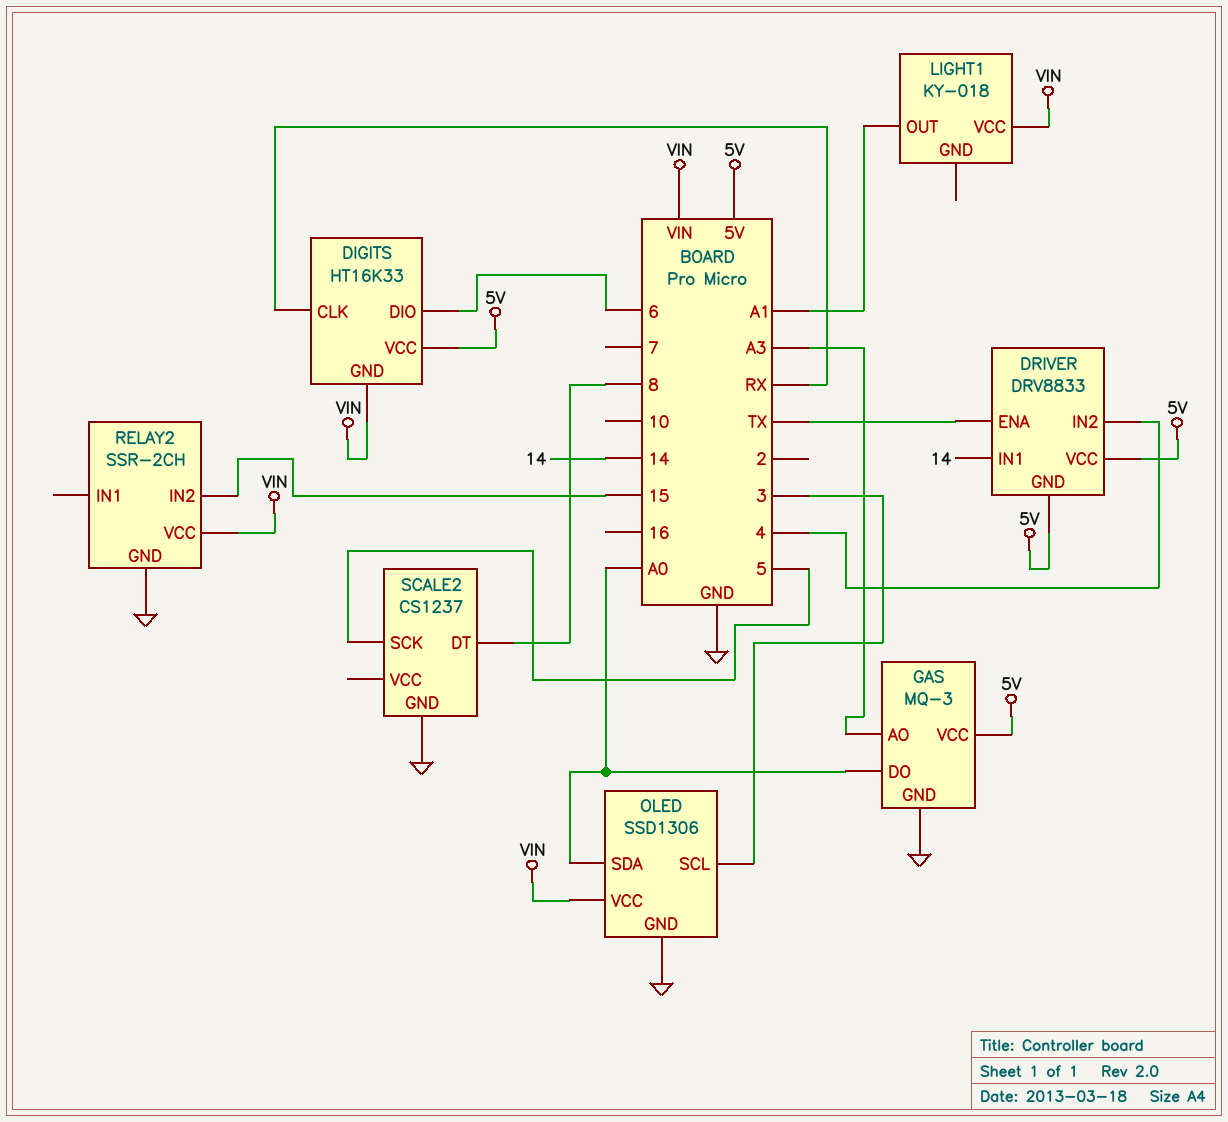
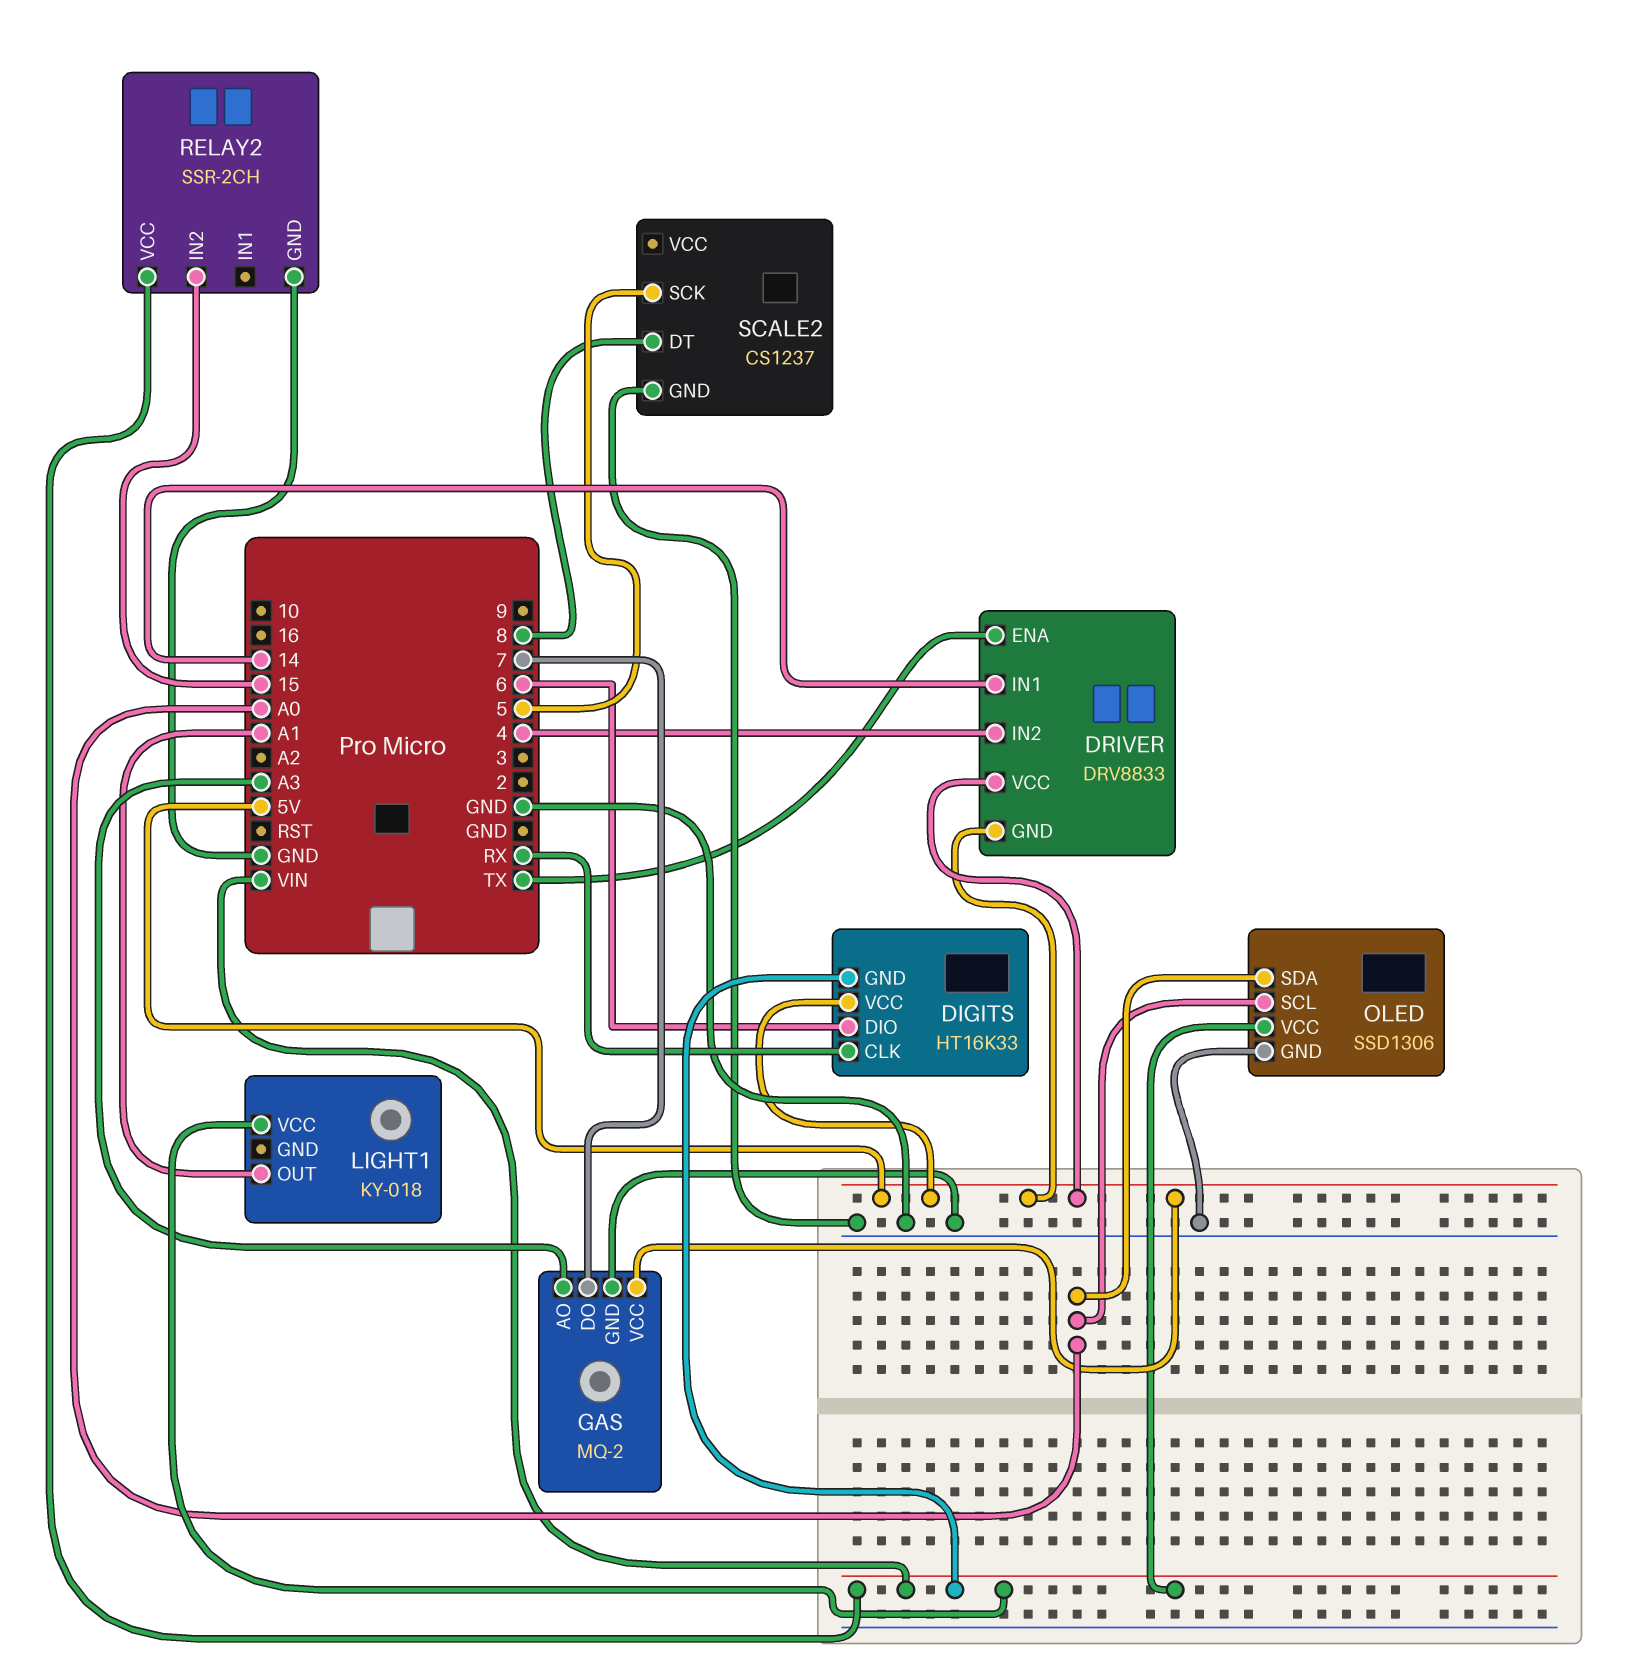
GAS: MQ-3 -> MQ-2
GAS pin DO: A0 -> 7
OLED pin SCL: 3 -> A0

